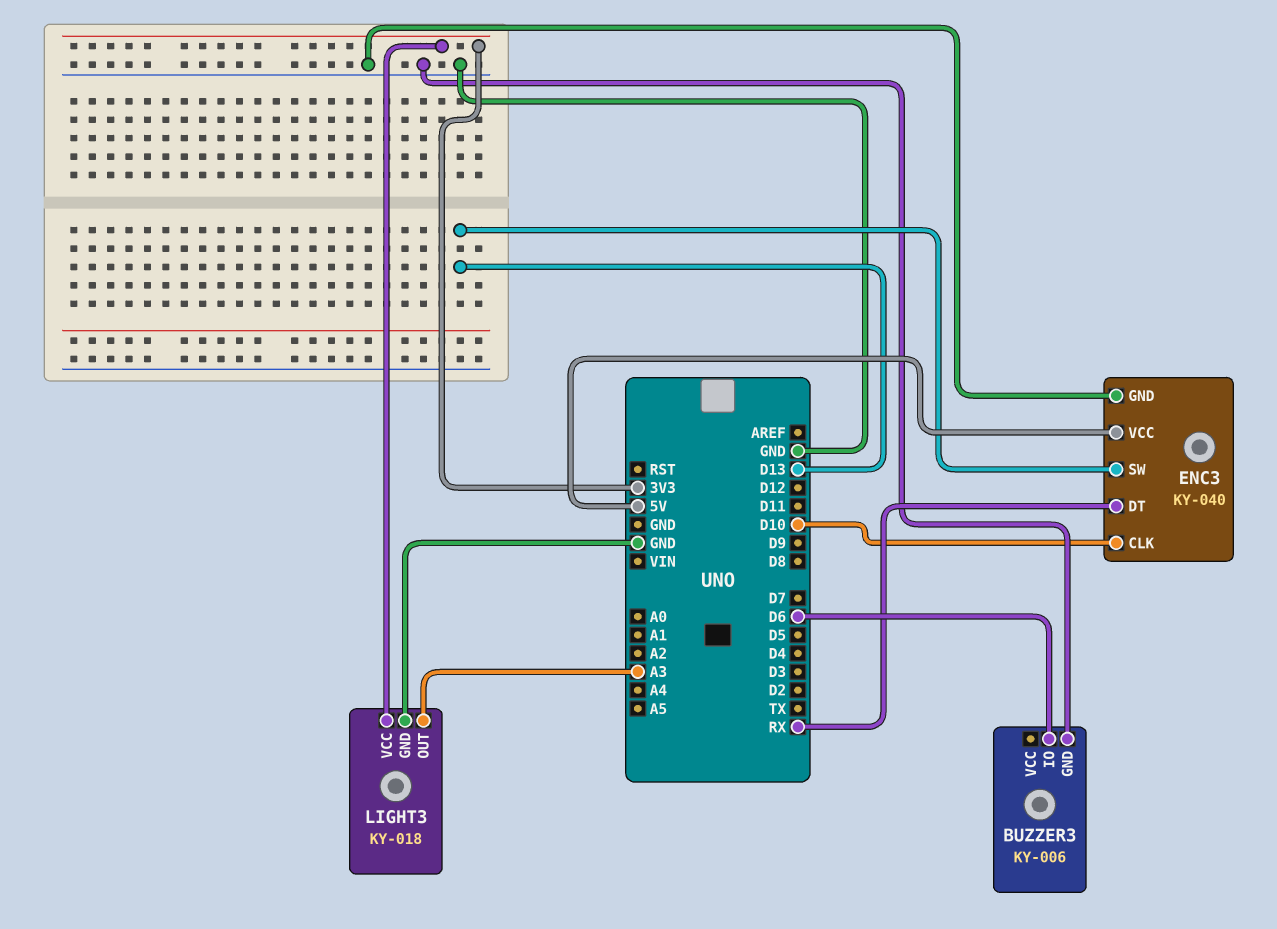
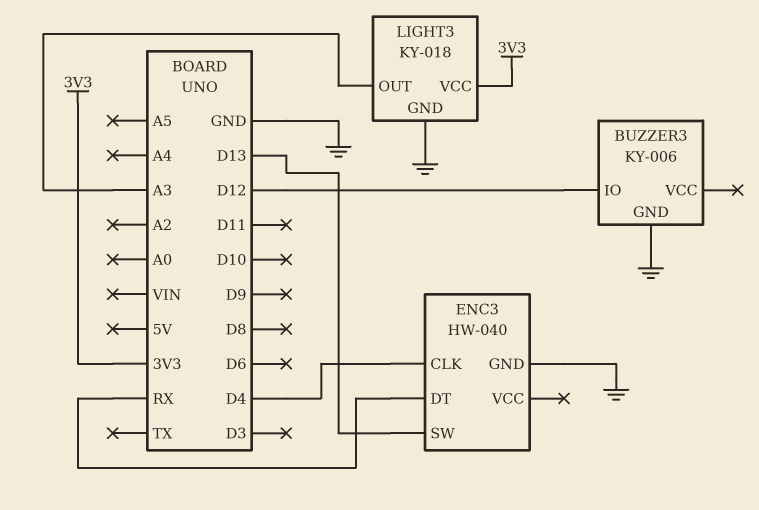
BUZZER3 pin IO: D6 -> D12
ENC3: KY-040 -> HW-040
ENC3 pin CLK: D10 -> D4
ENC3 pin VCC: 5V -> none

